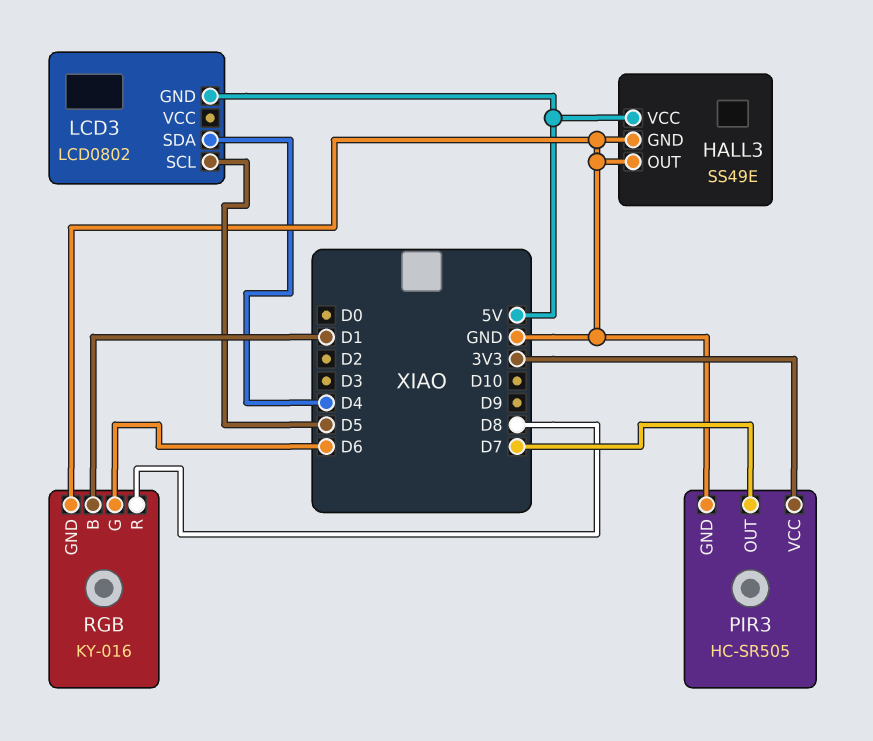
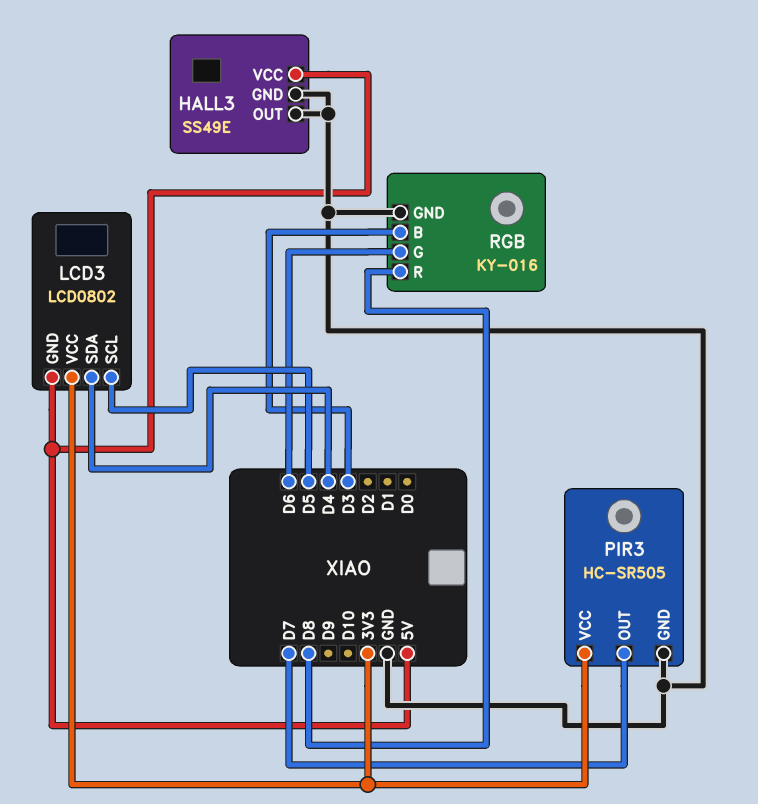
LCD3 pin VCC: none -> 3V3
RGB pin B: D1 -> D3

